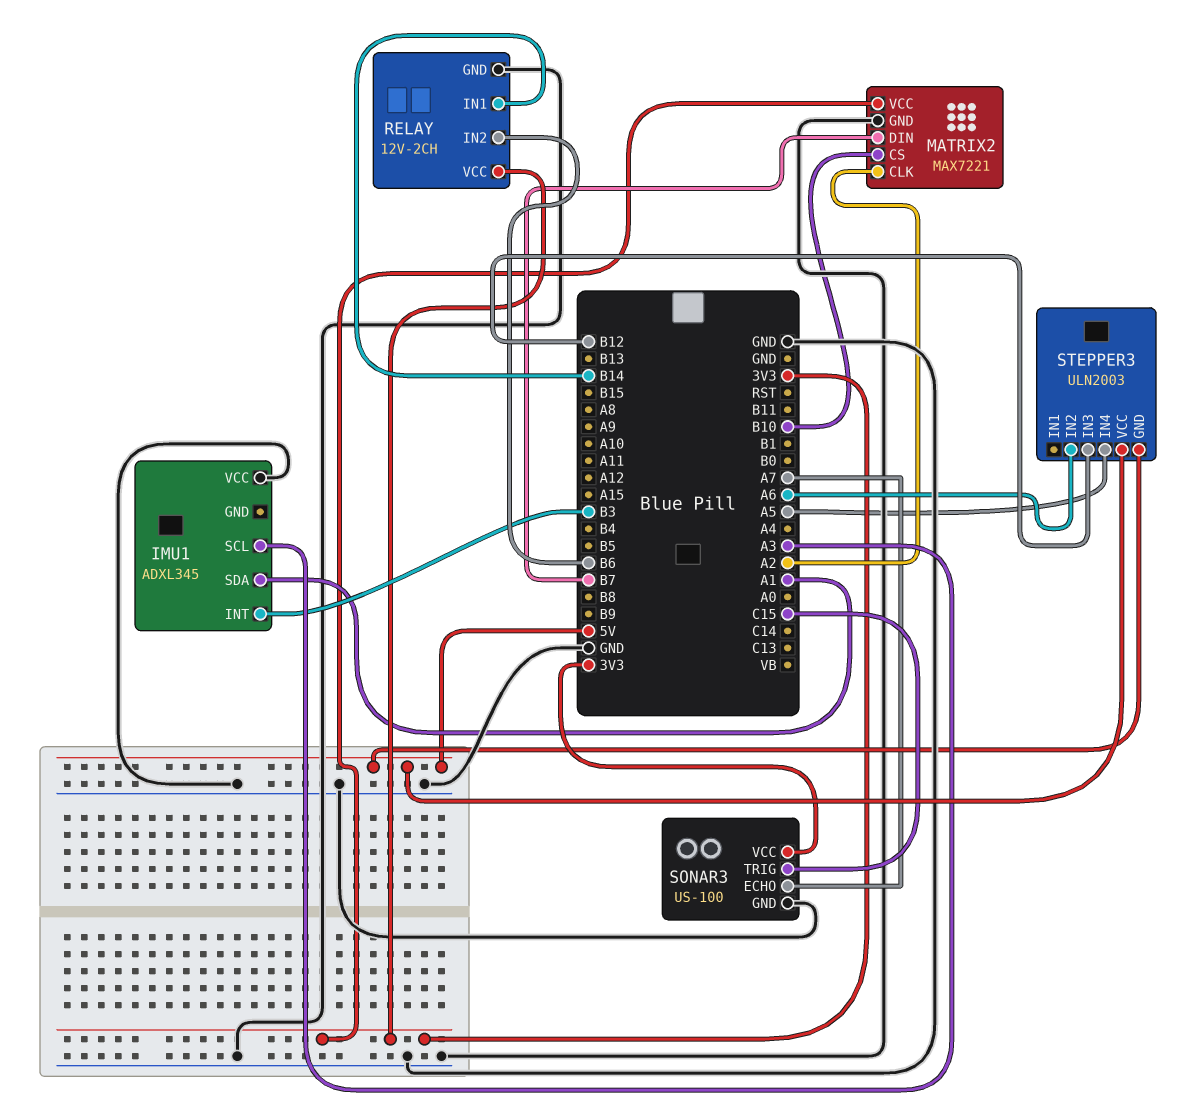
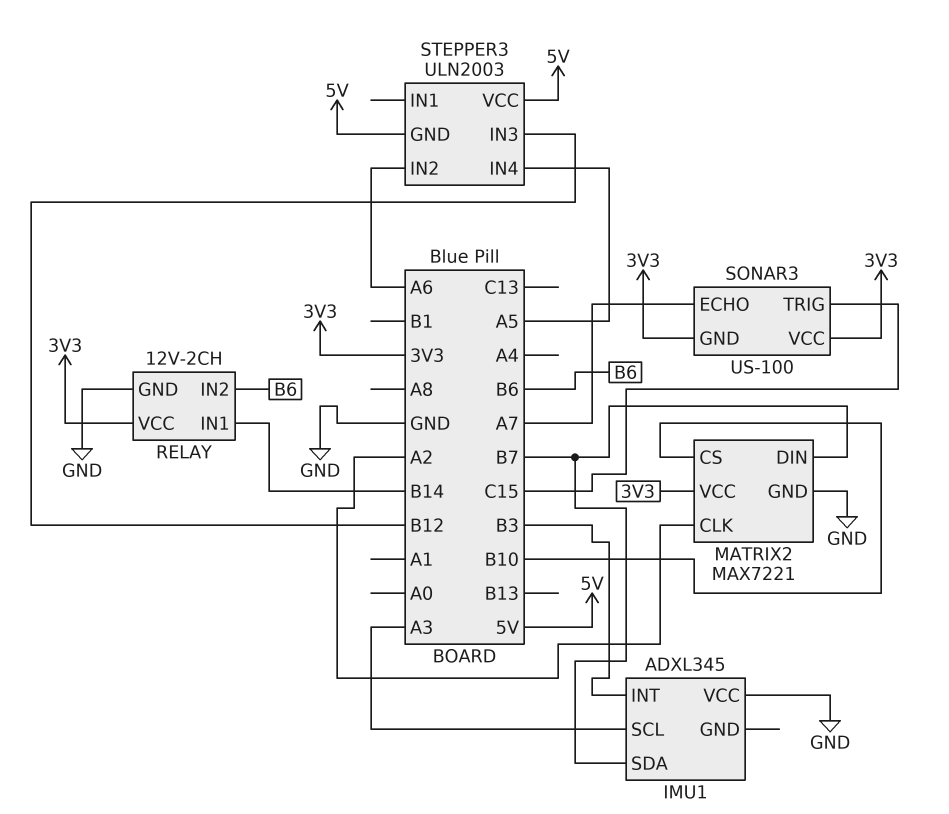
IMU1 pin SDA: A1 -> B7
SONAR3 pin GND: GND -> 3V3

